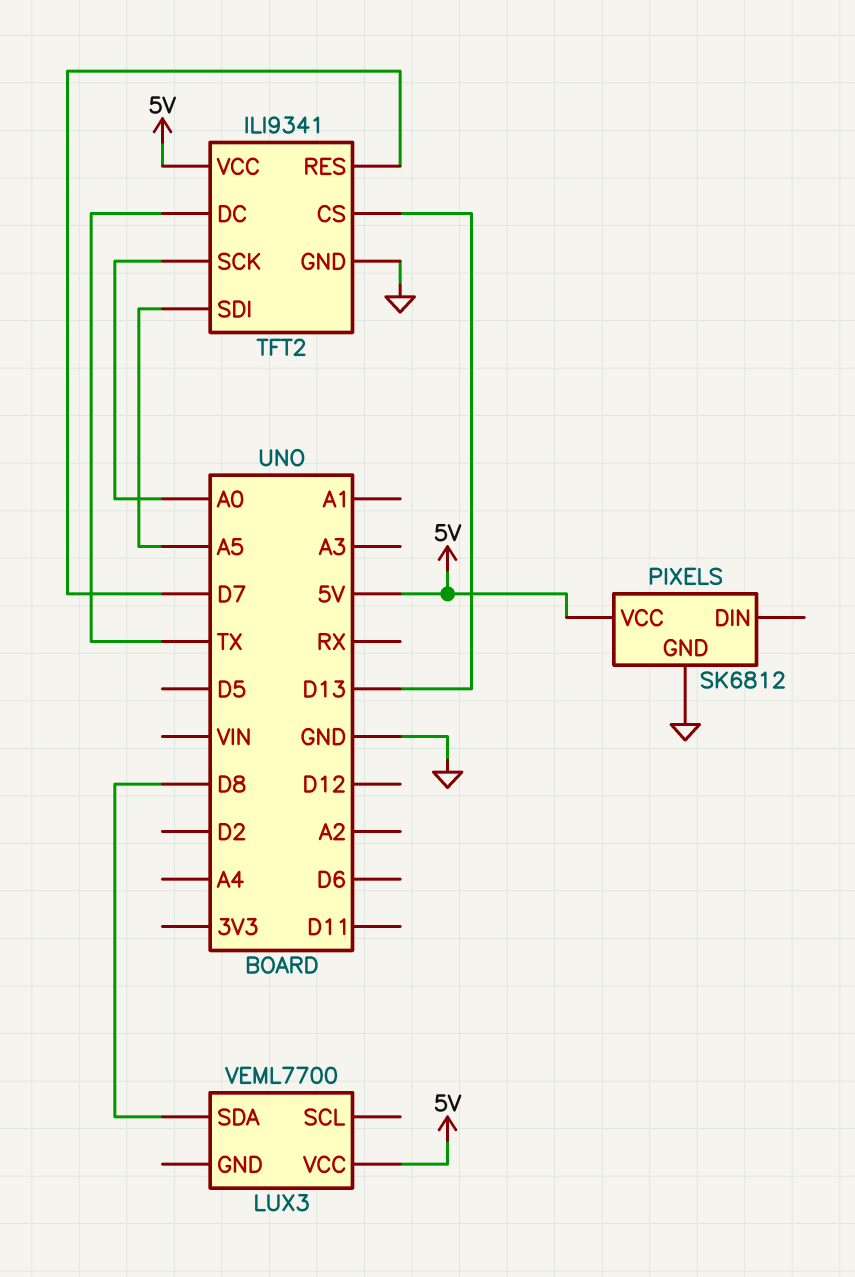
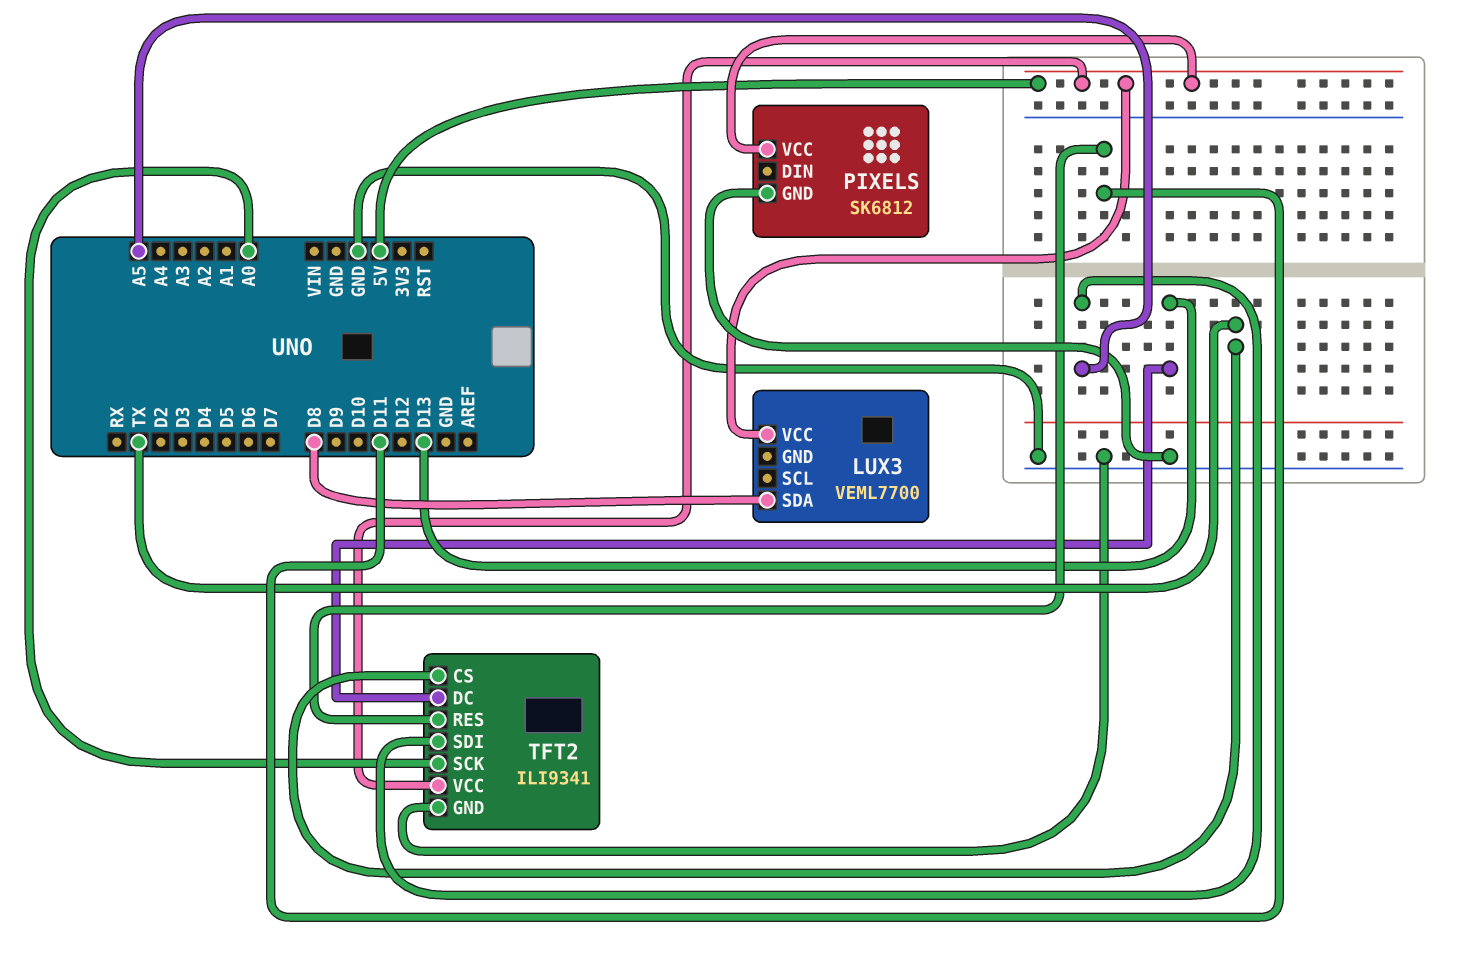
TFT2 pin CS: D13 -> TX
TFT2 pin DC: TX -> D13
TFT2 pin RES: D7 -> D11

